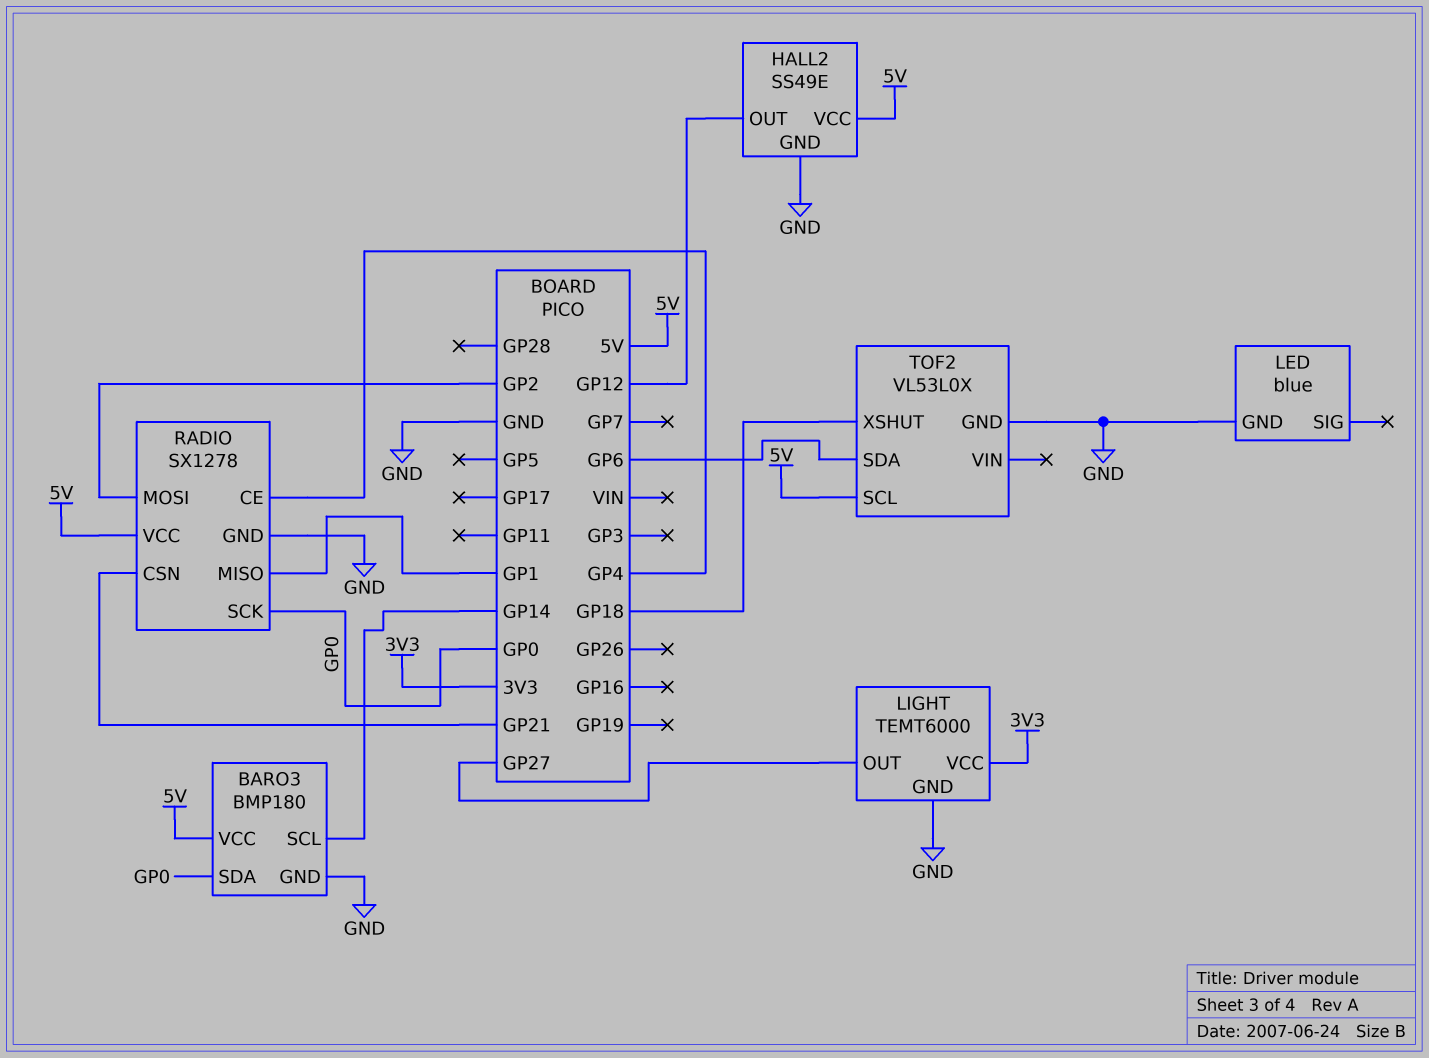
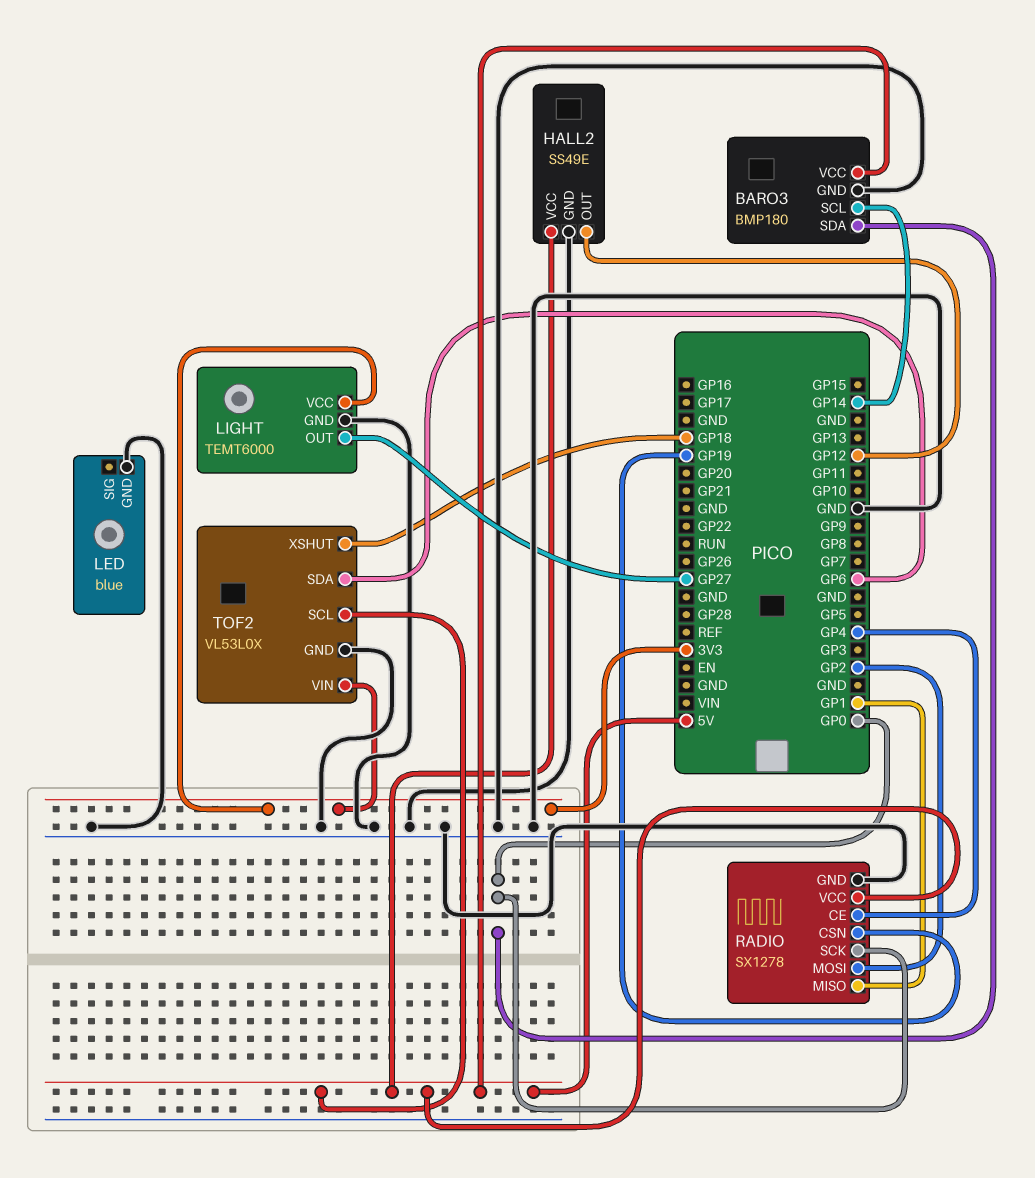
RADIO pin CSN: GP21 -> GP19
TOF2 pin VIN: none -> 3V3

